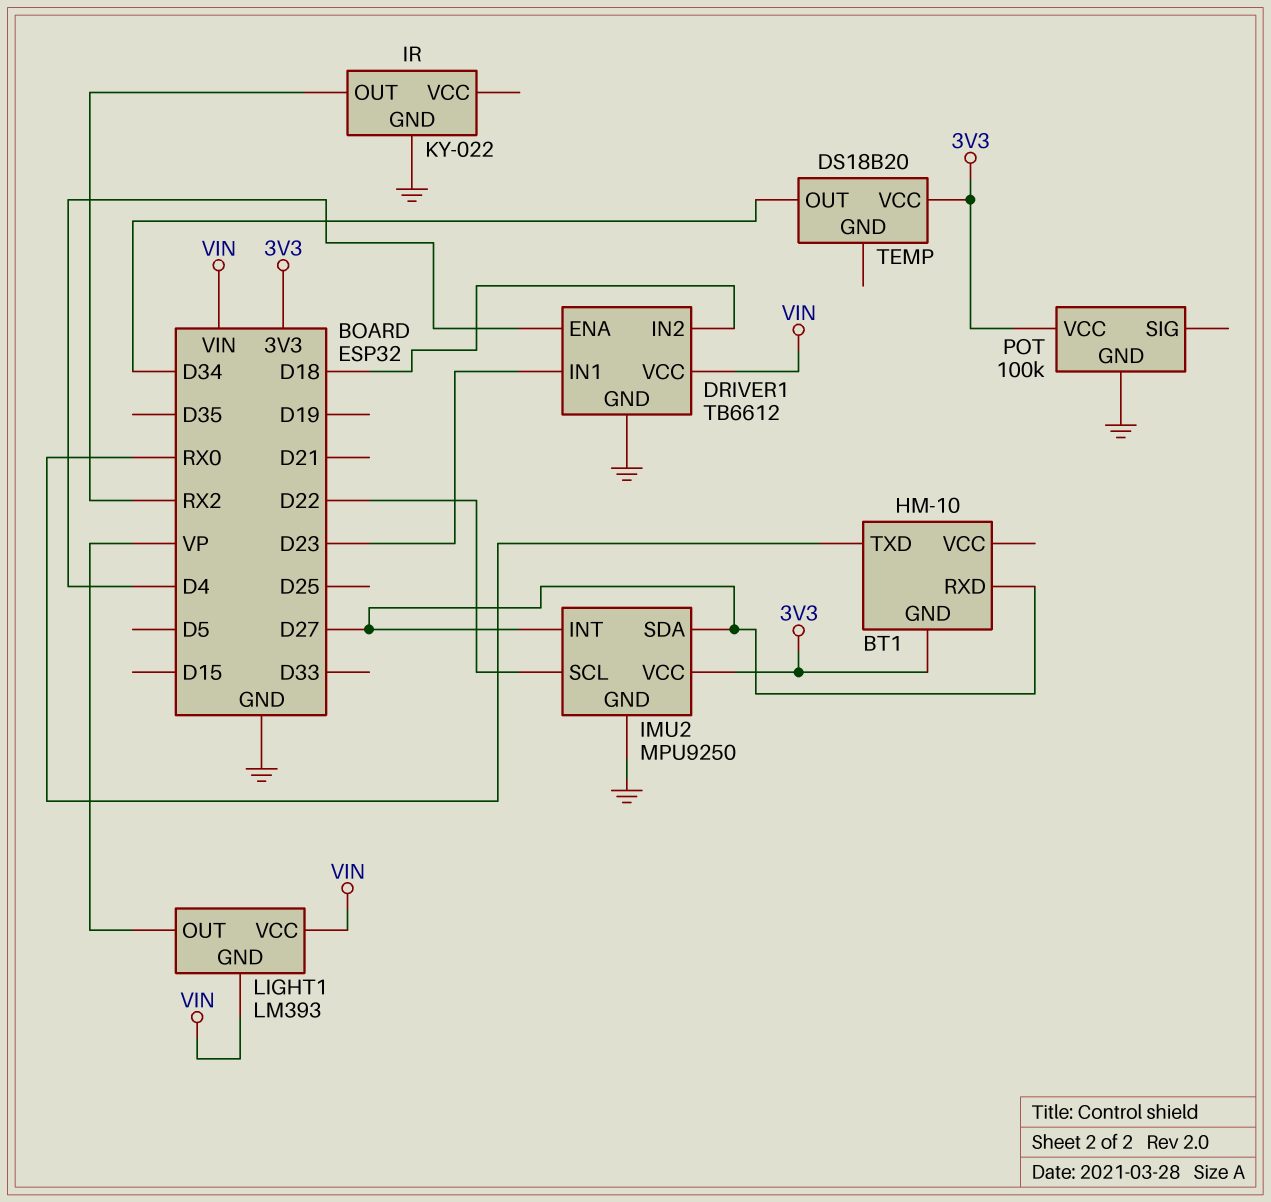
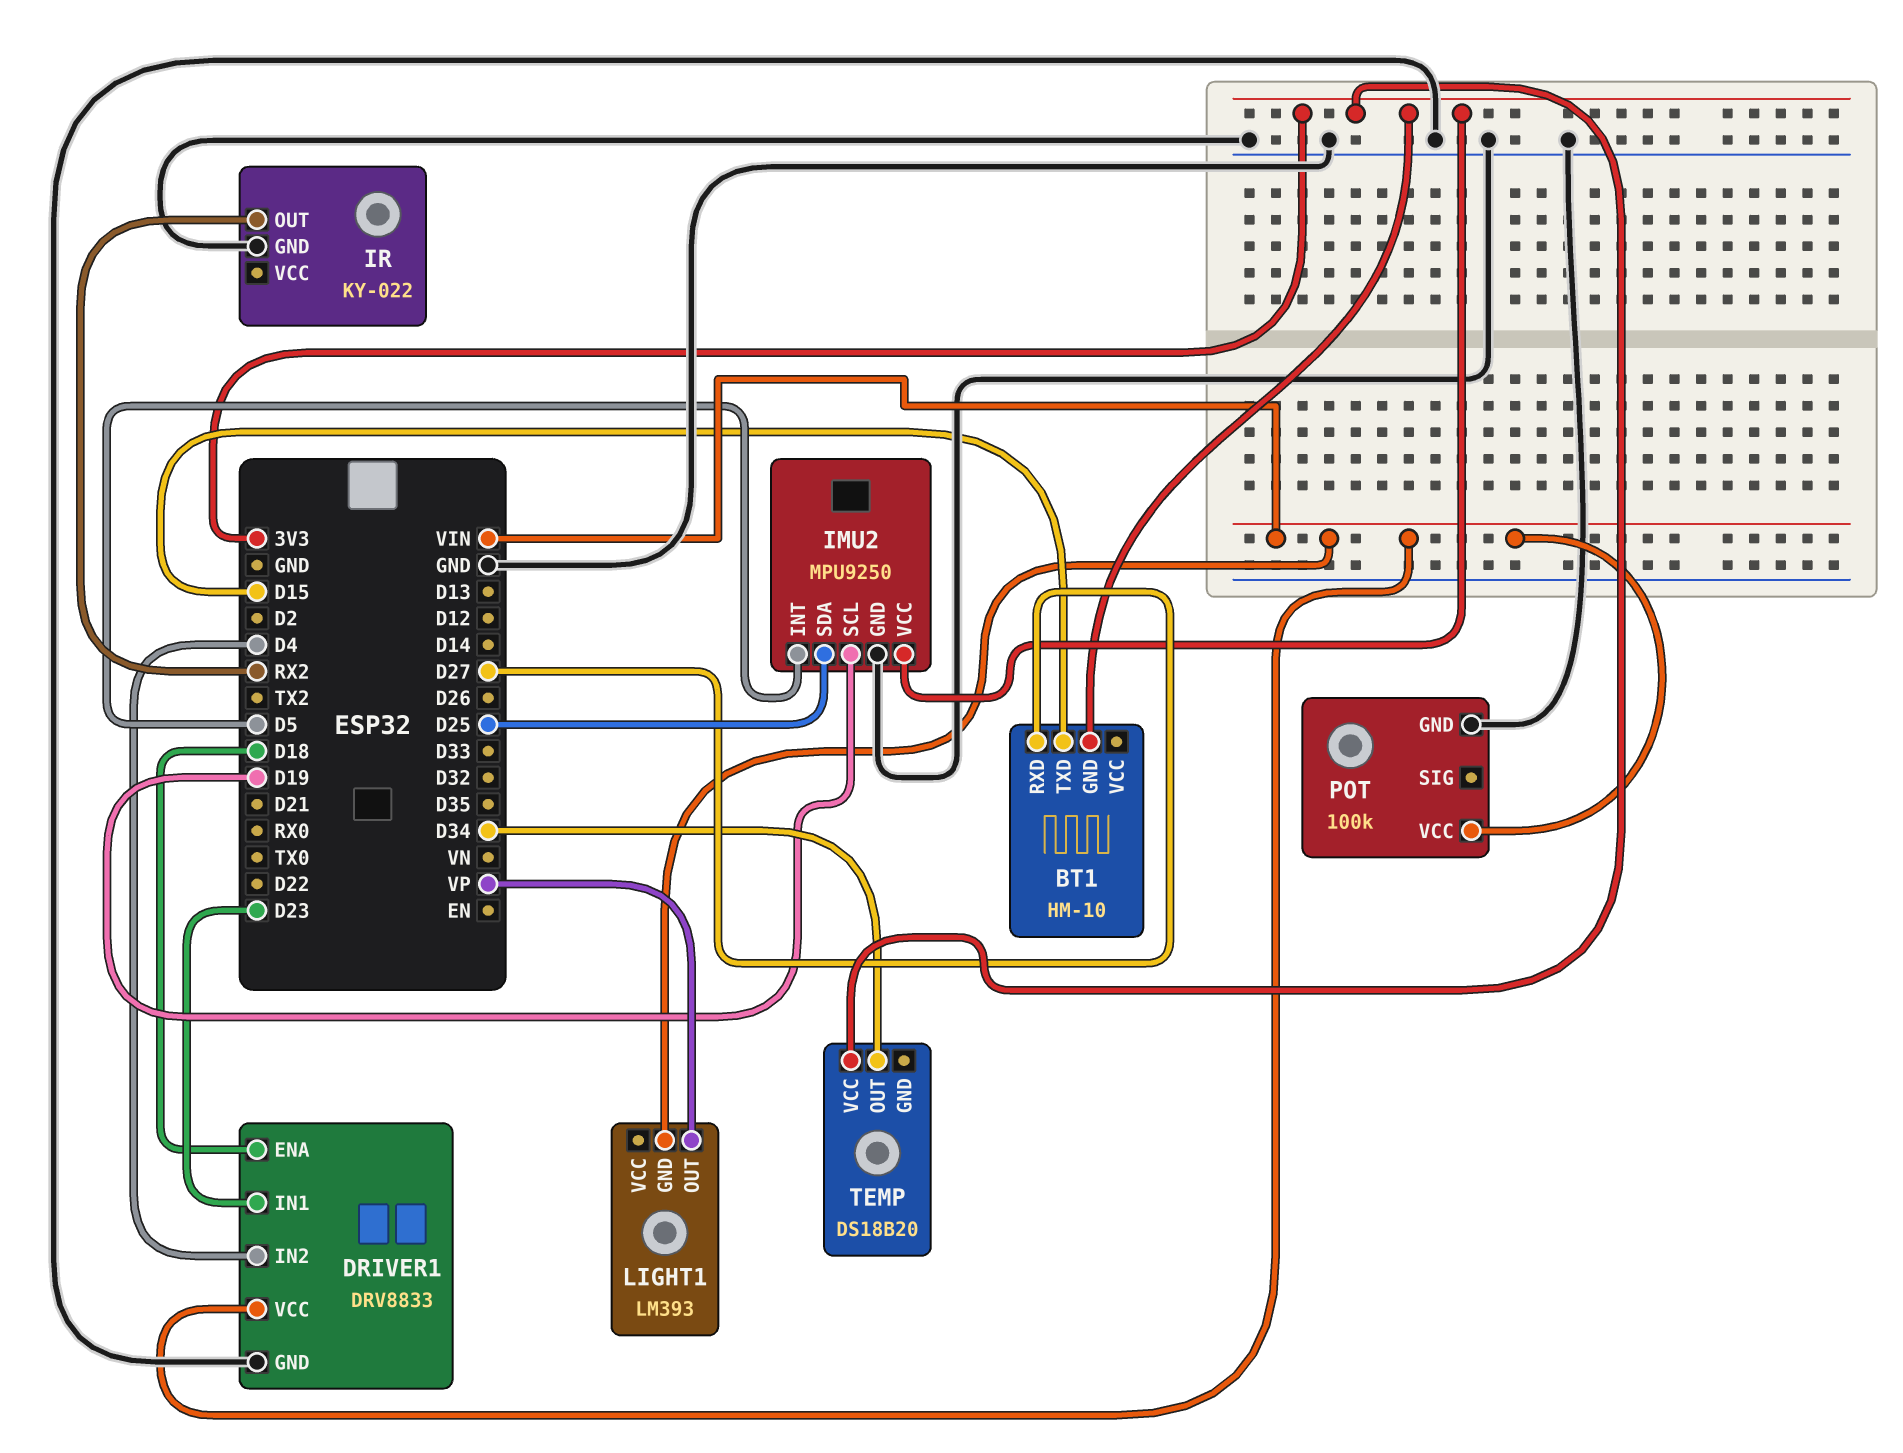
BT1 pin TXD: RX0 -> D15
DRIVER1: TB6612 -> DRV8833
DRIVER1 pin ENA: D4 -> D18
DRIVER1 pin IN2: D18 -> D4
IMU2 pin INT: D27 -> D5
IMU2 pin SCL: D22 -> D19
IMU2 pin SDA: D27 -> D25
LIGHT1 pin VCC: VIN -> none
POT pin VCC: 3V3 -> VIN

